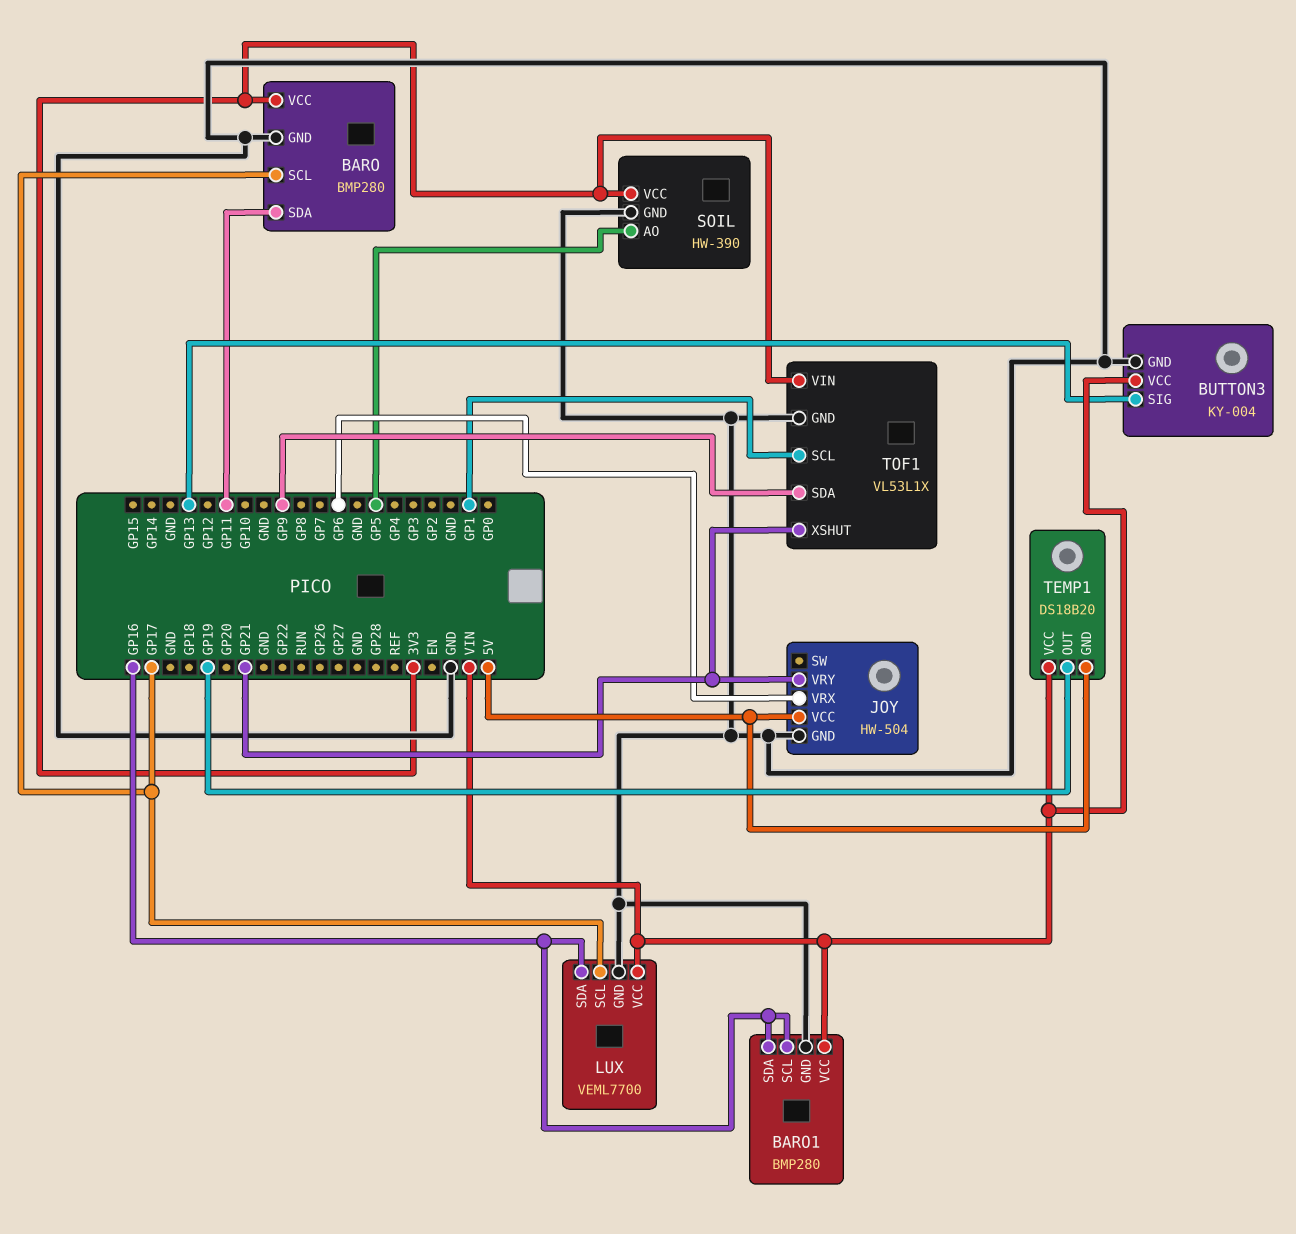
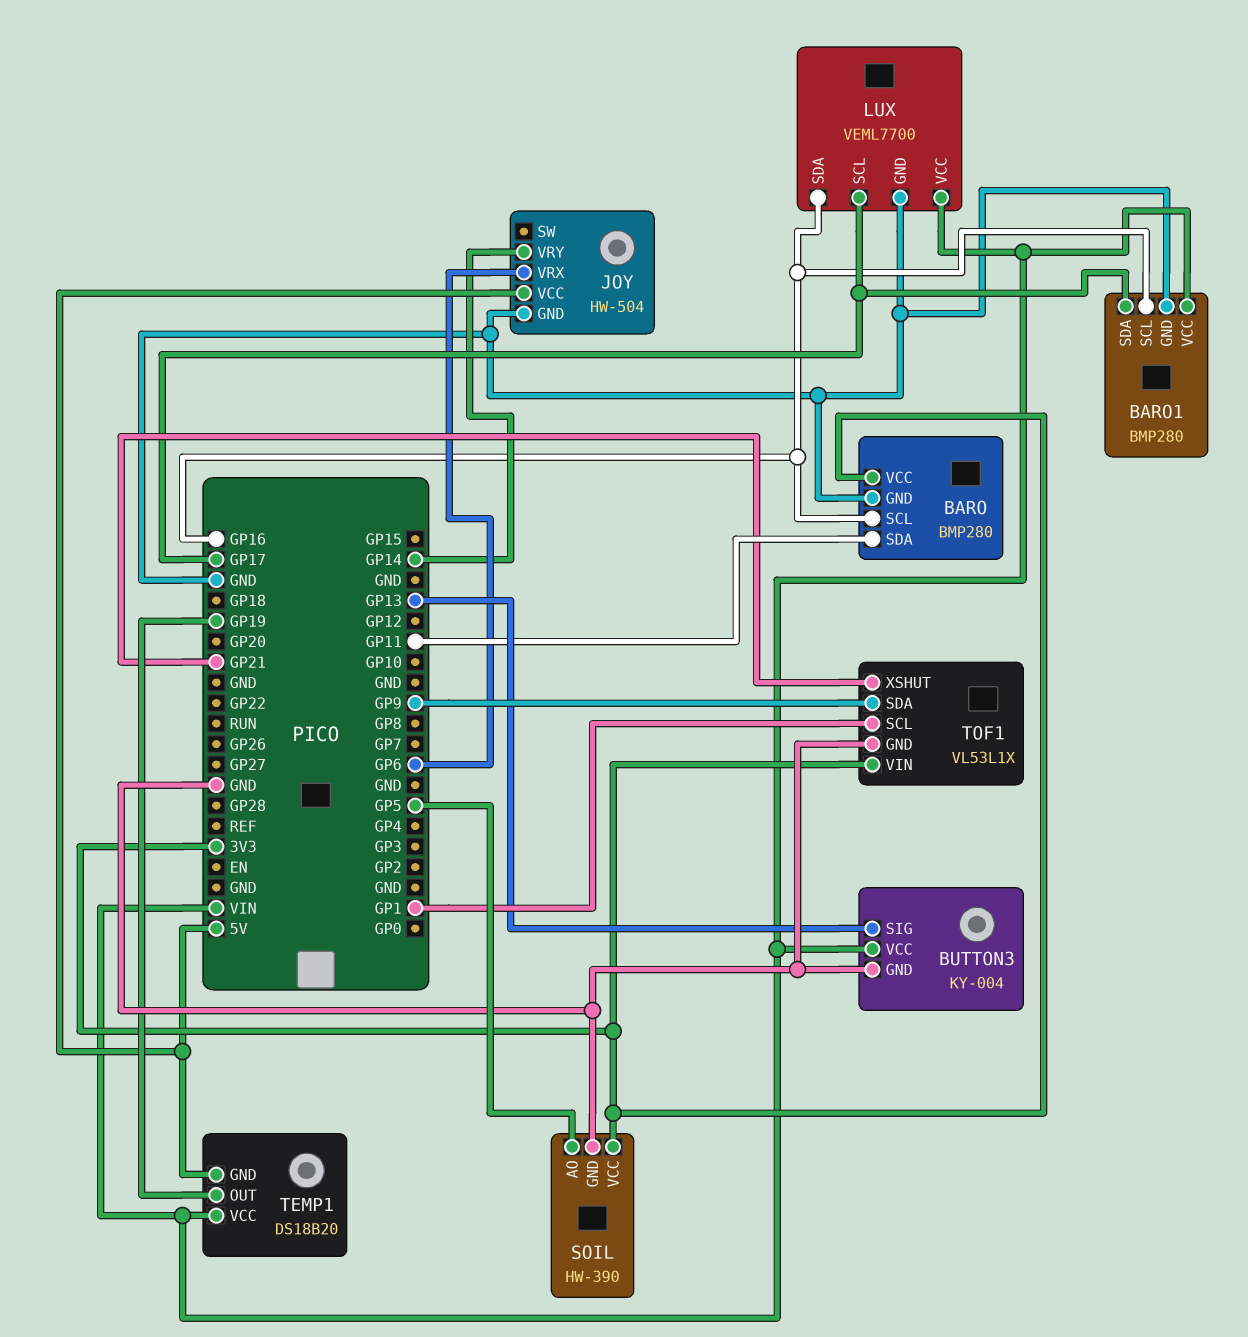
BARO pin SCL: GP17 -> GP16
BARO1 pin SDA: GP16 -> GP17
JOY pin VRY: GP21 -> GP14

